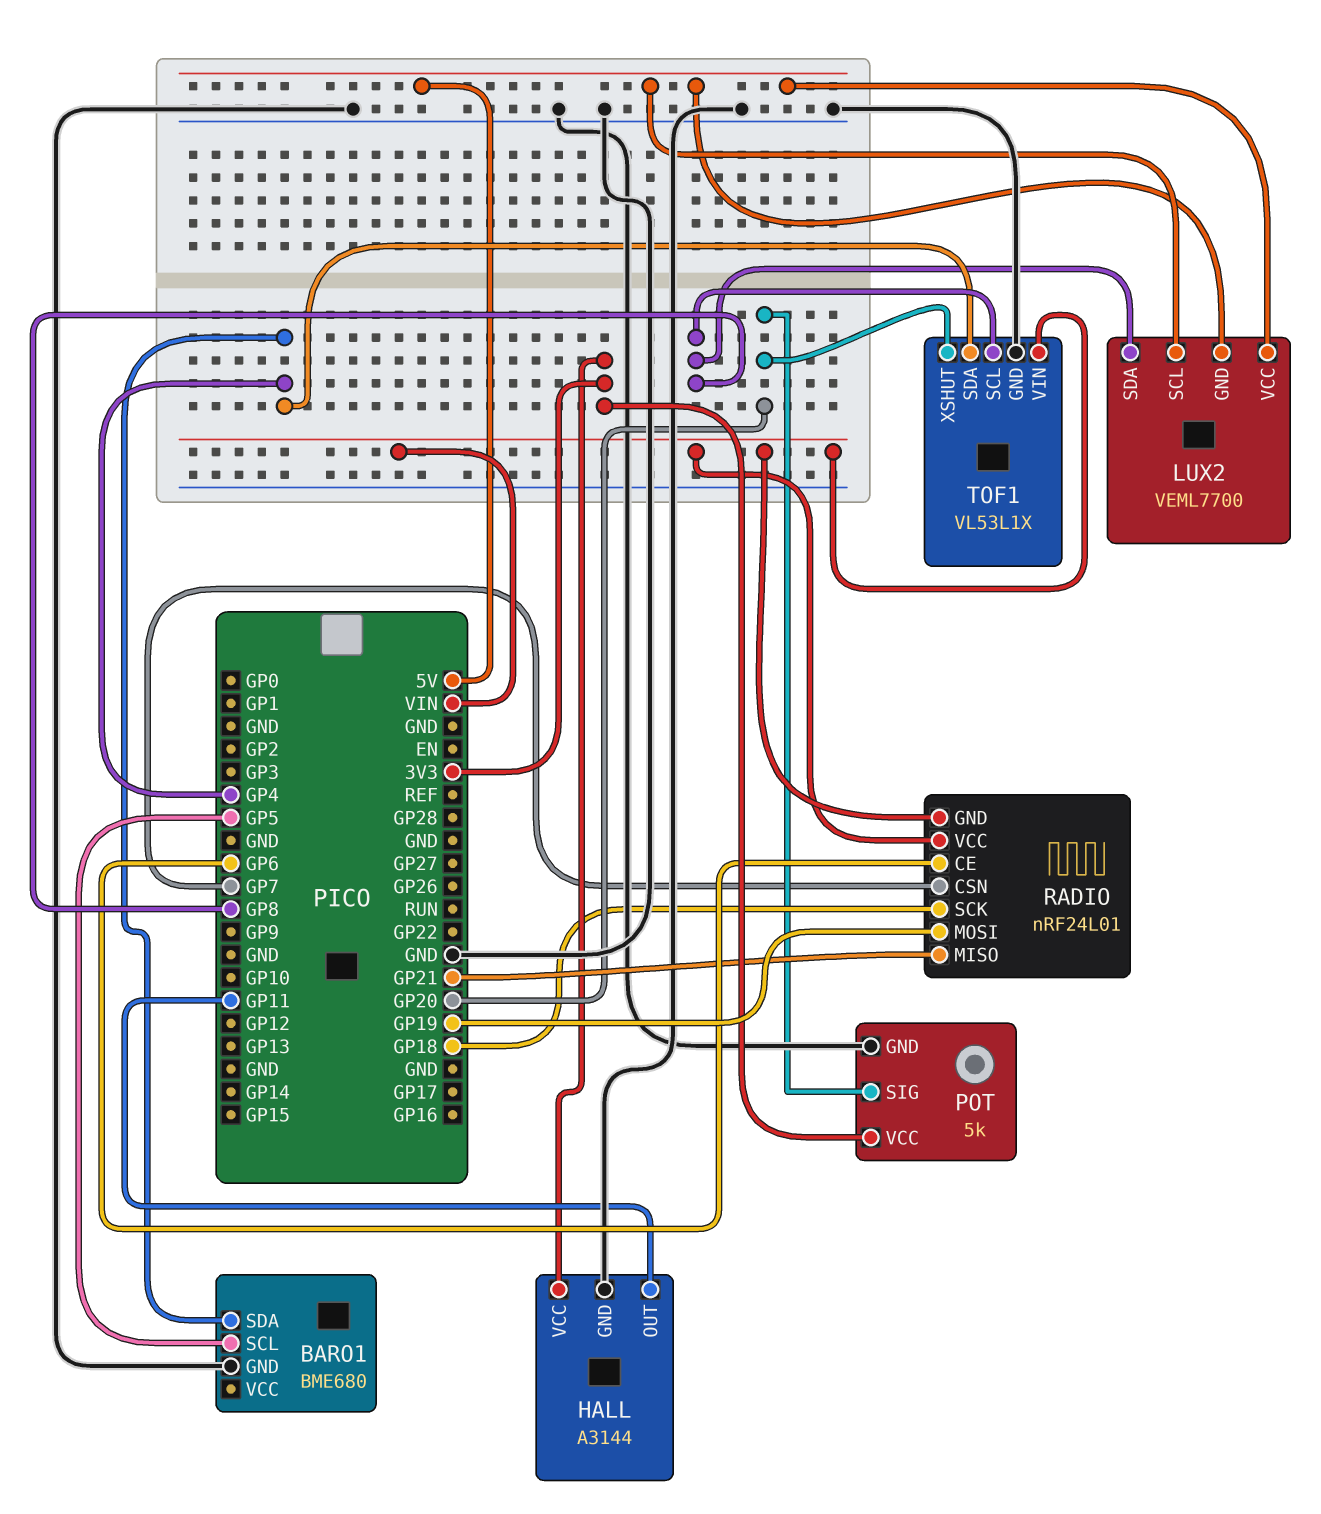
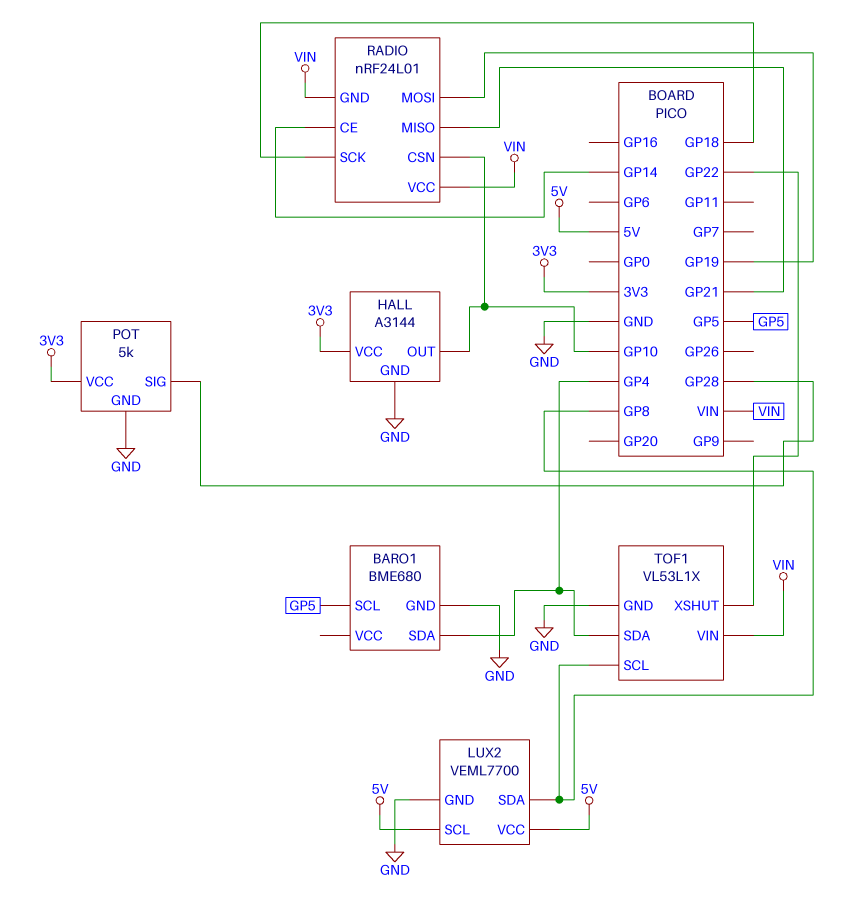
HALL pin OUT: GP11 -> GP10
LUX2 pin GND: 5V -> GND
POT pin SIG: GP20 -> GP28
RADIO pin CE: GP6 -> GP14
RADIO pin CSN: GP7 -> GP10
TOF1 pin XSHUT: GP20 -> GP22

